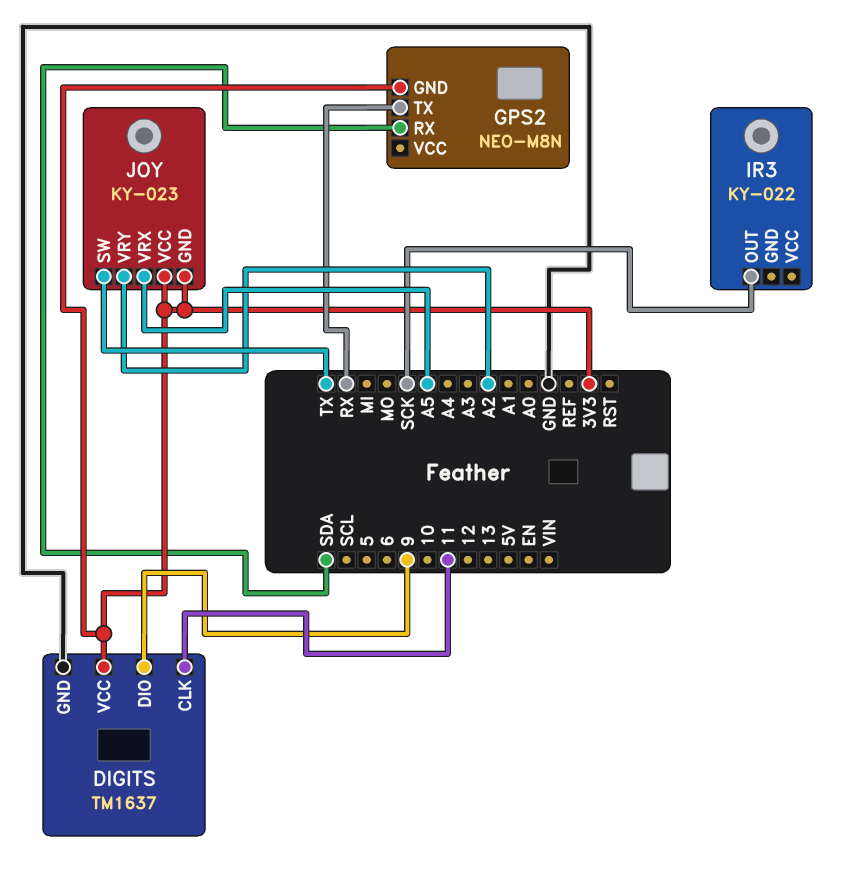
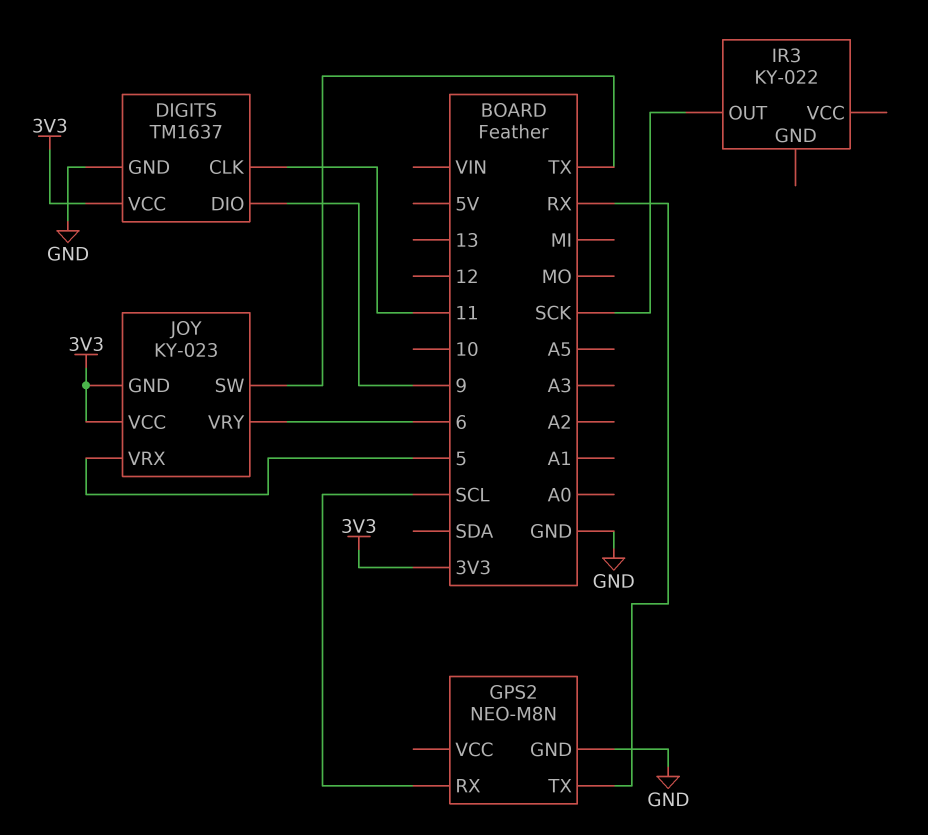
GPS2 pin GND: 3V3 -> GND
GPS2 pin RX: SDA -> SCL
JOY pin VRX: A5 -> 5
JOY pin VRY: A2 -> 6

